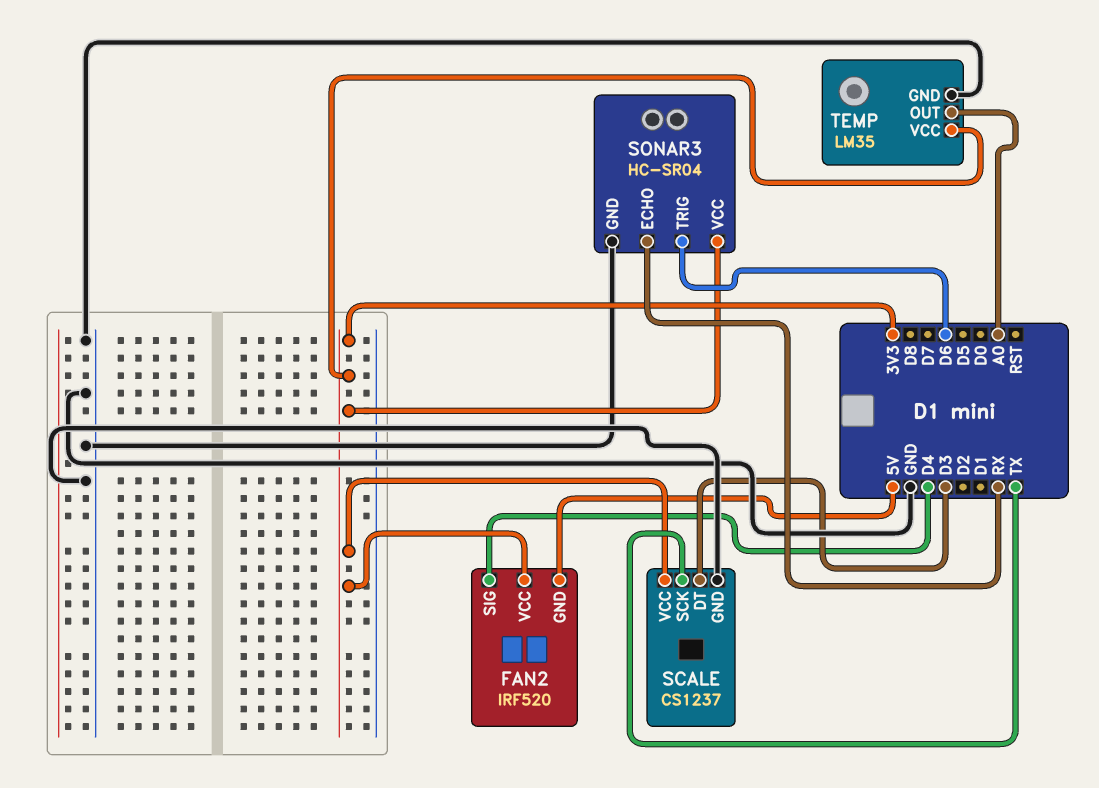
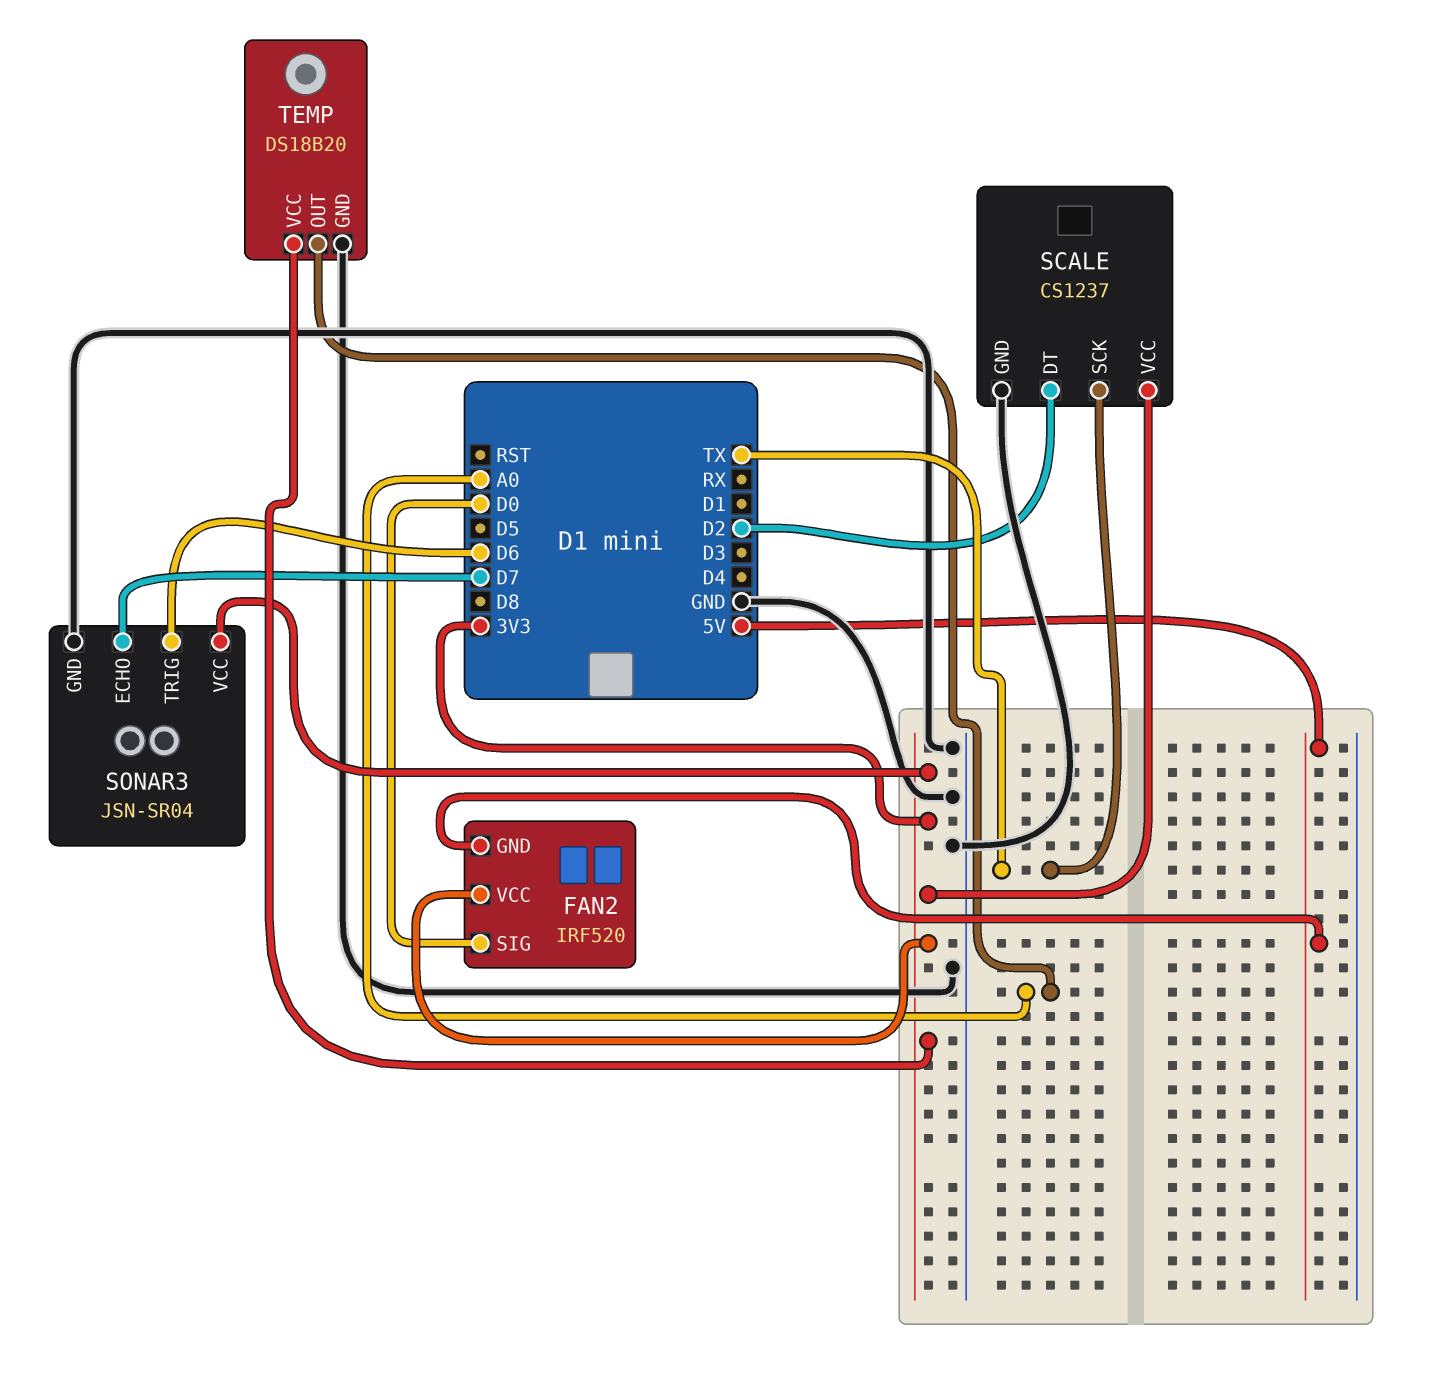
FAN2 pin SIG: D4 -> D0
SCALE pin DT: D3 -> D2
SONAR3: HC-SR04 -> JSN-SR04
SONAR3 pin ECHO: RX -> D7
TEMP: LM35 -> DS18B20

